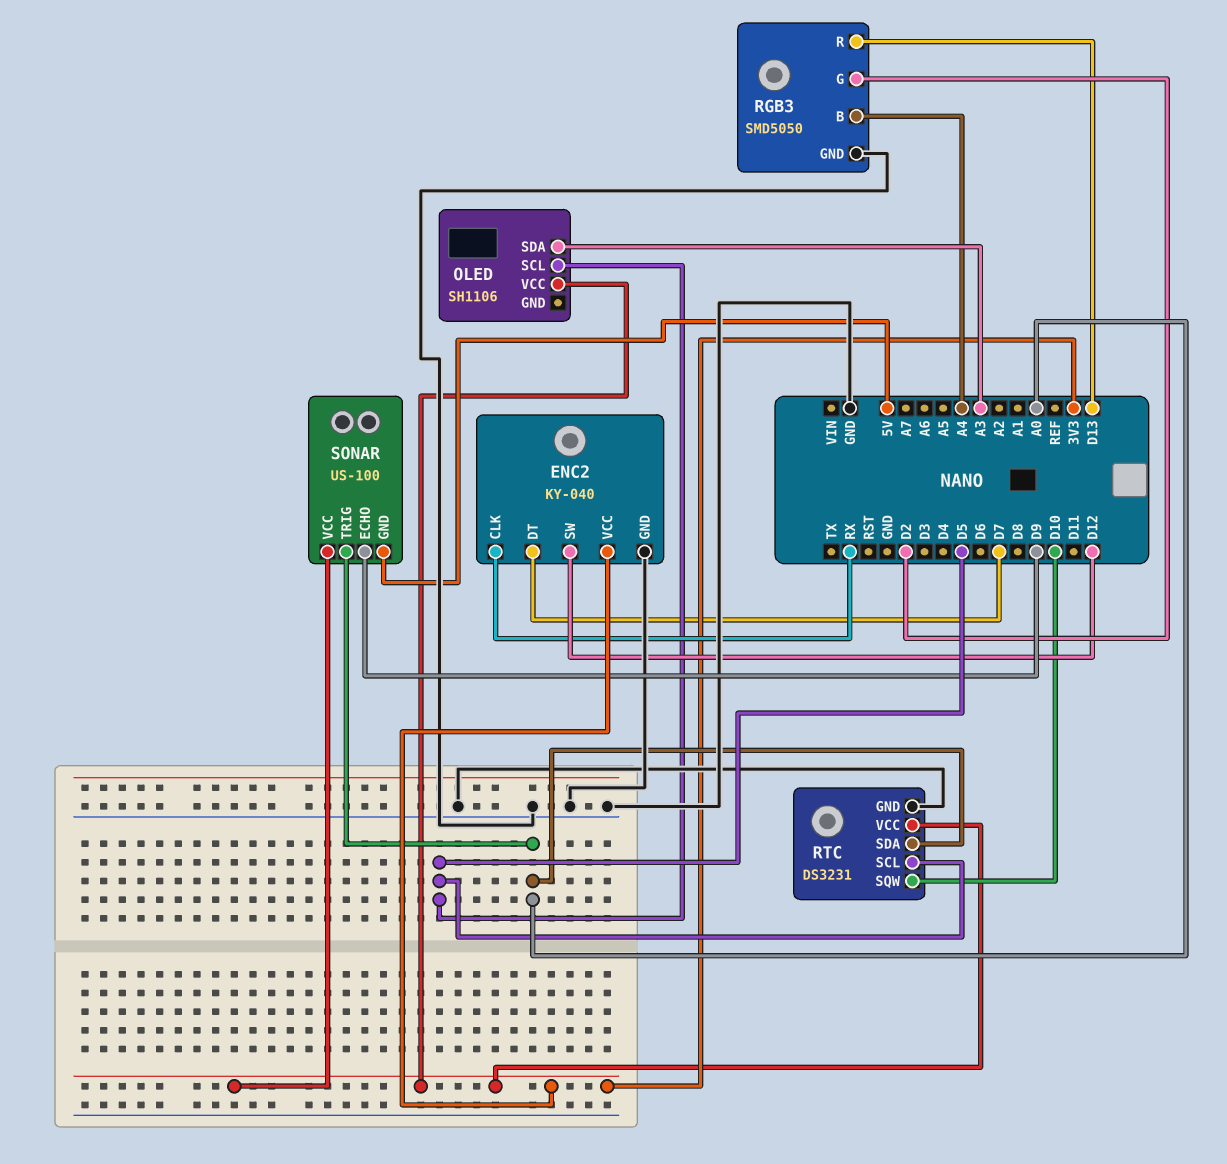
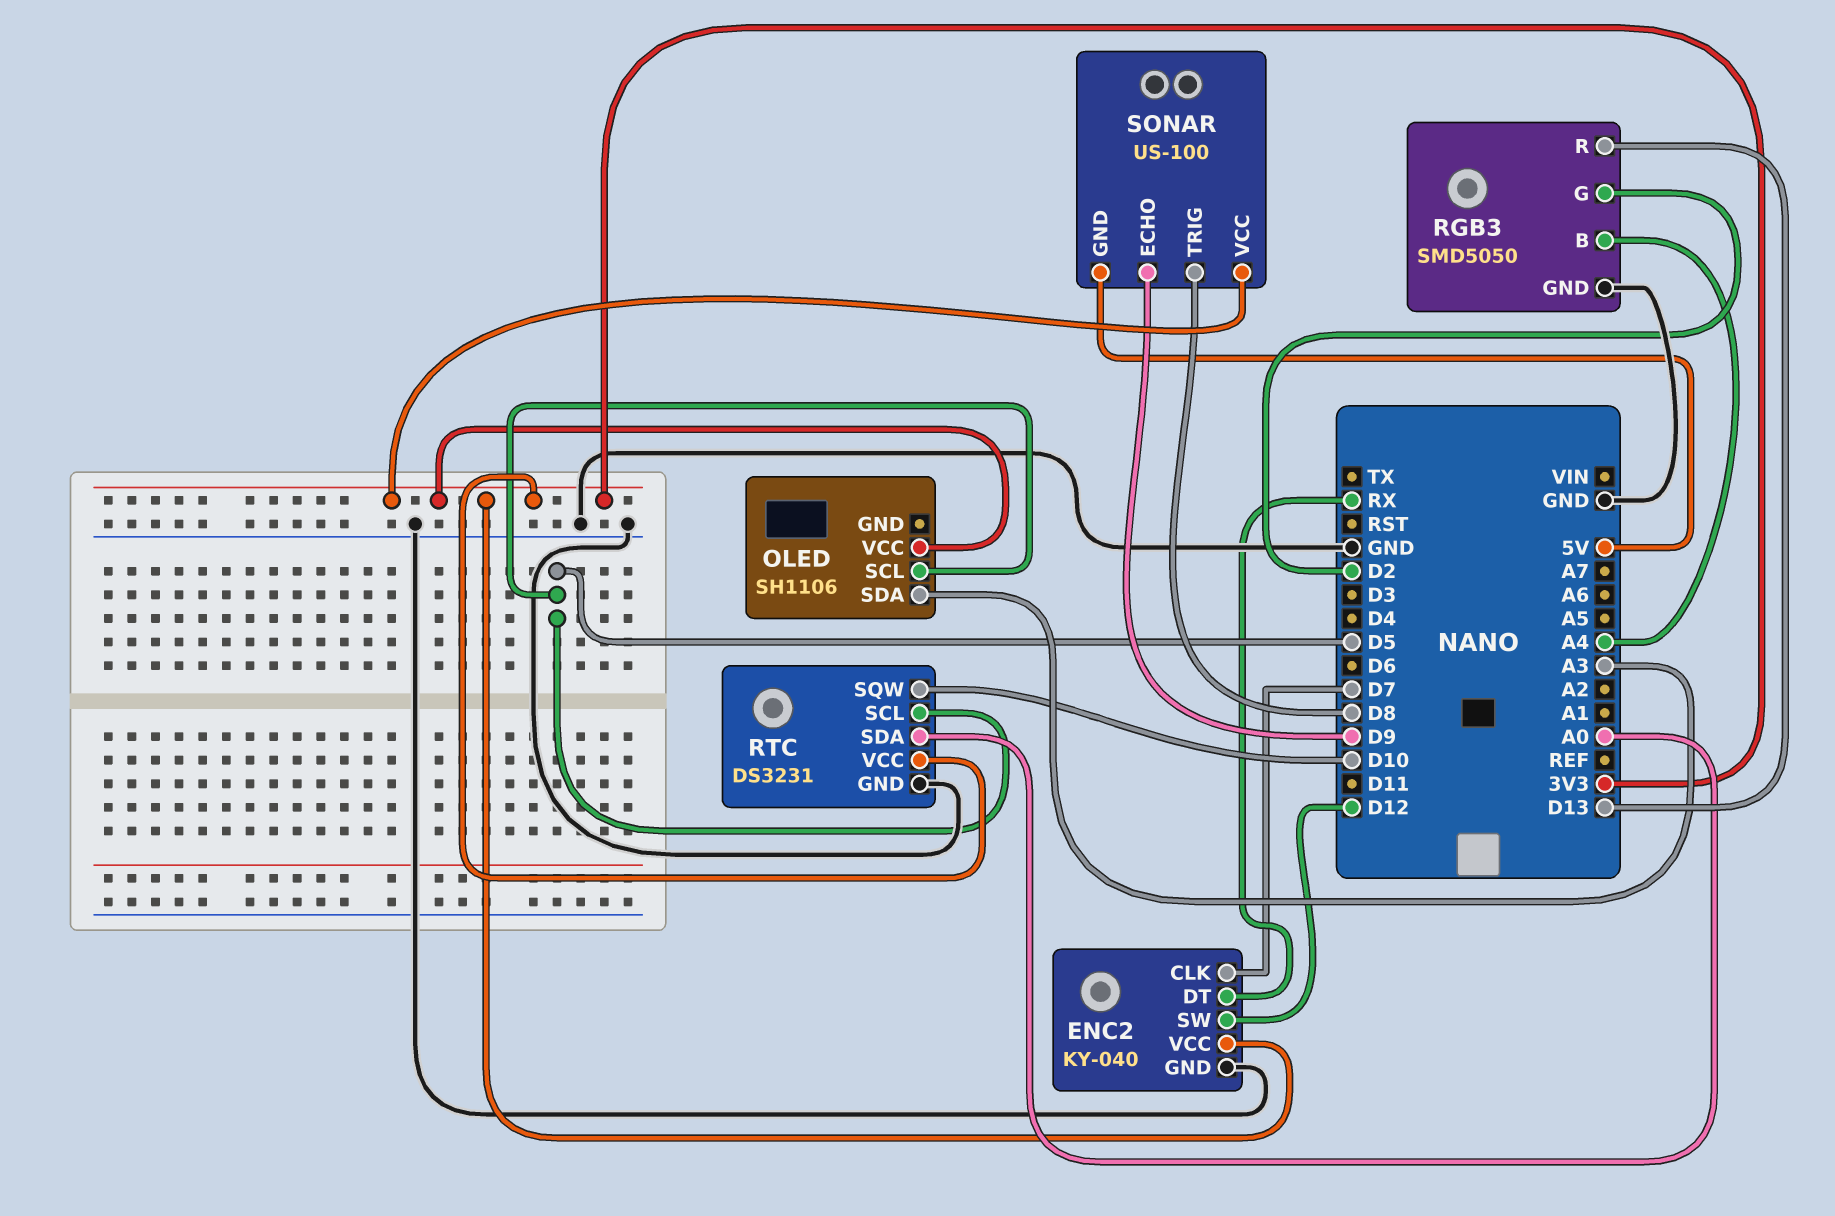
ENC2 pin CLK: RX -> D7
ENC2 pin DT: D7 -> RX
SONAR pin TRIG: A0 -> D8

